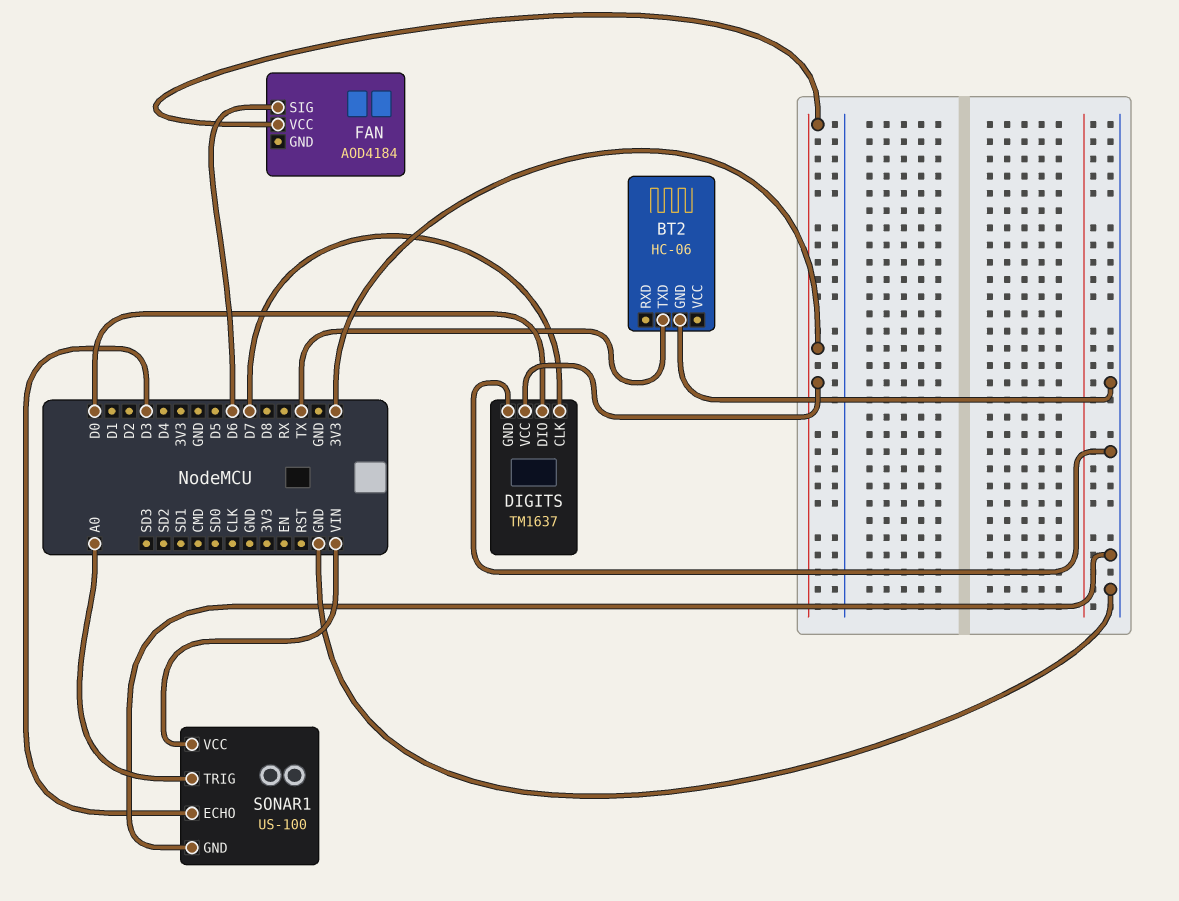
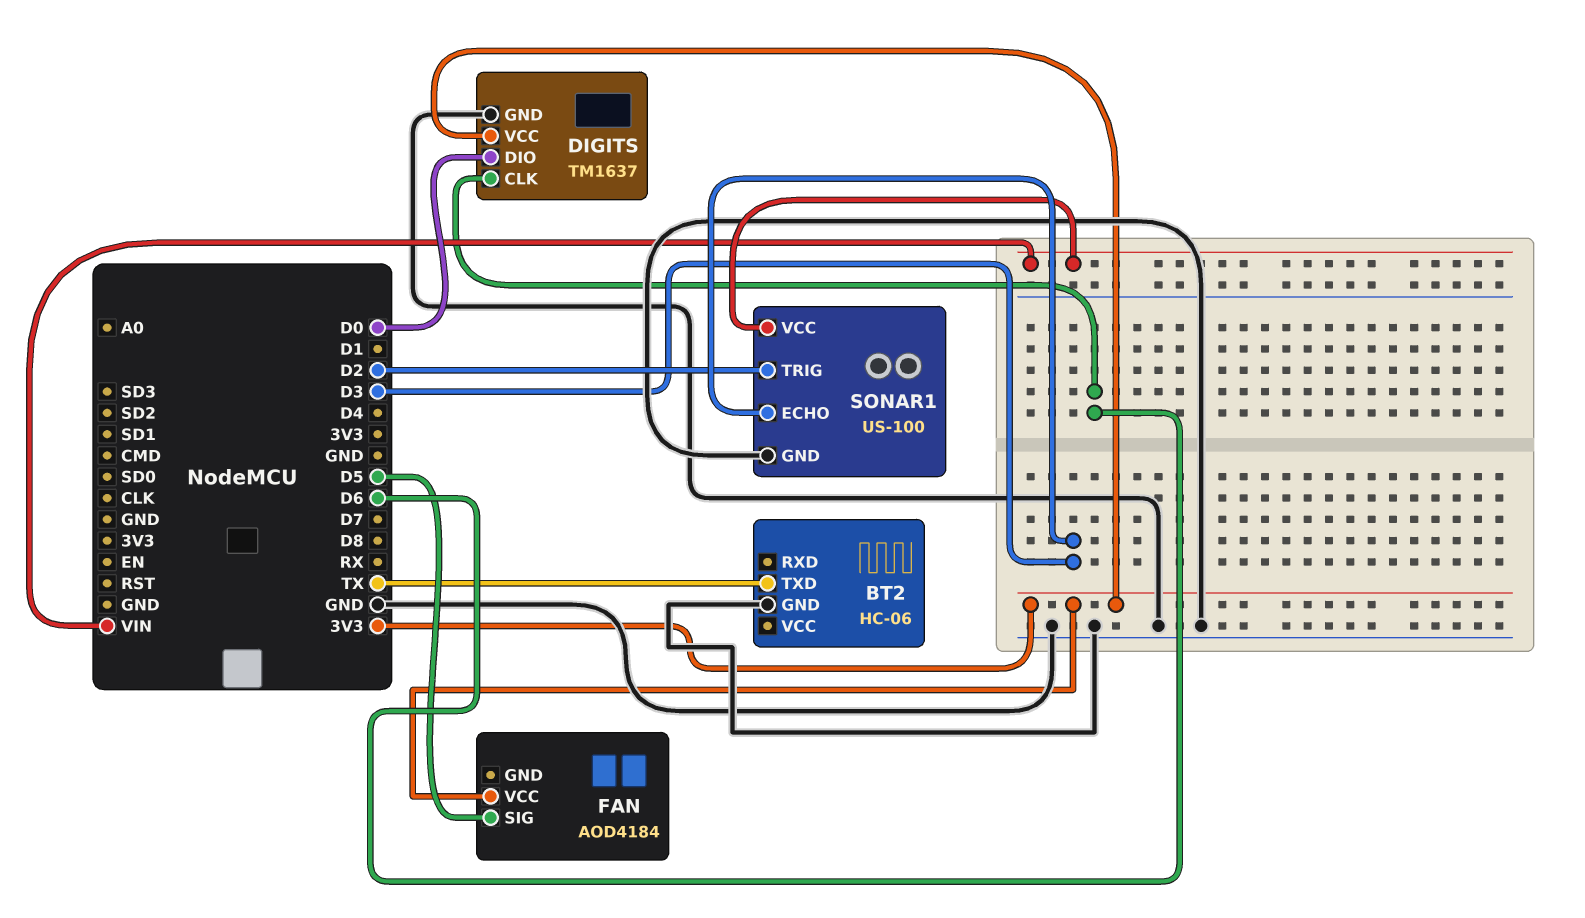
DIGITS pin CLK: D7 -> D6
FAN pin SIG: D6 -> D5
SONAR1 pin TRIG: A0 -> D2

